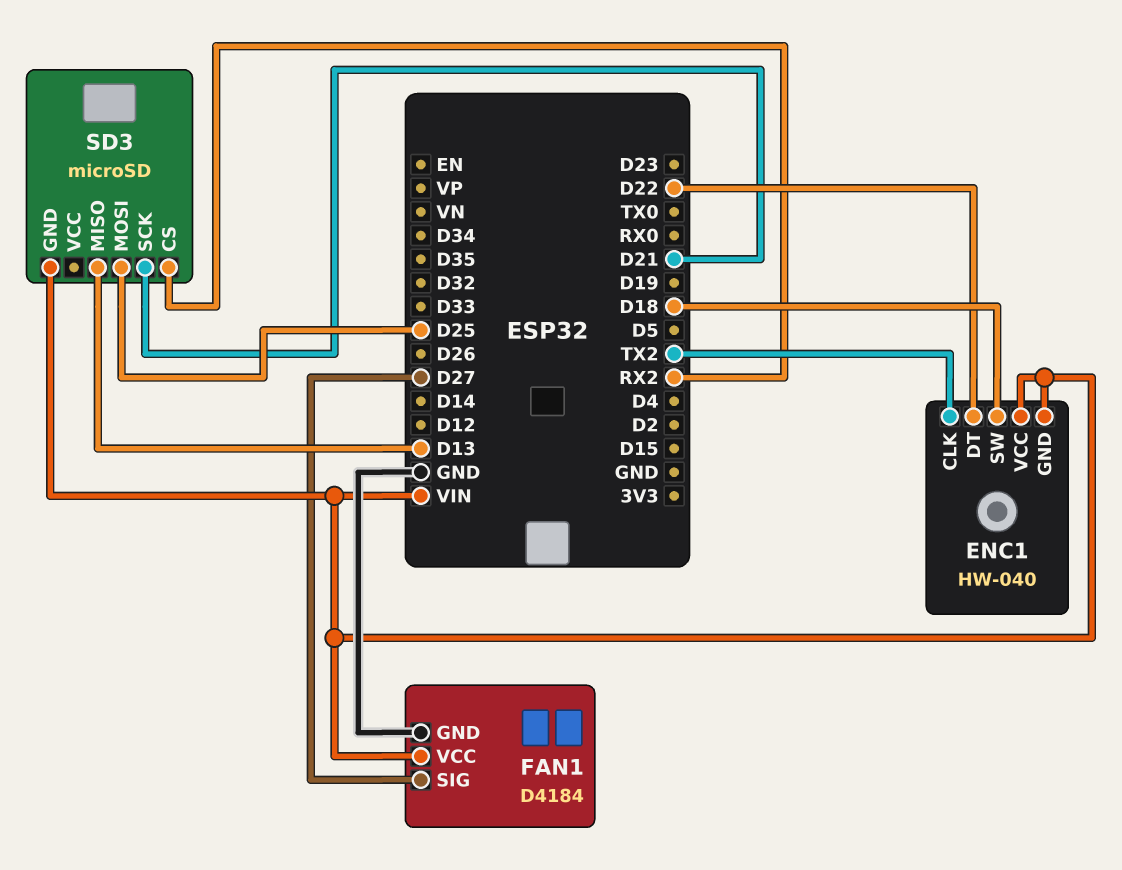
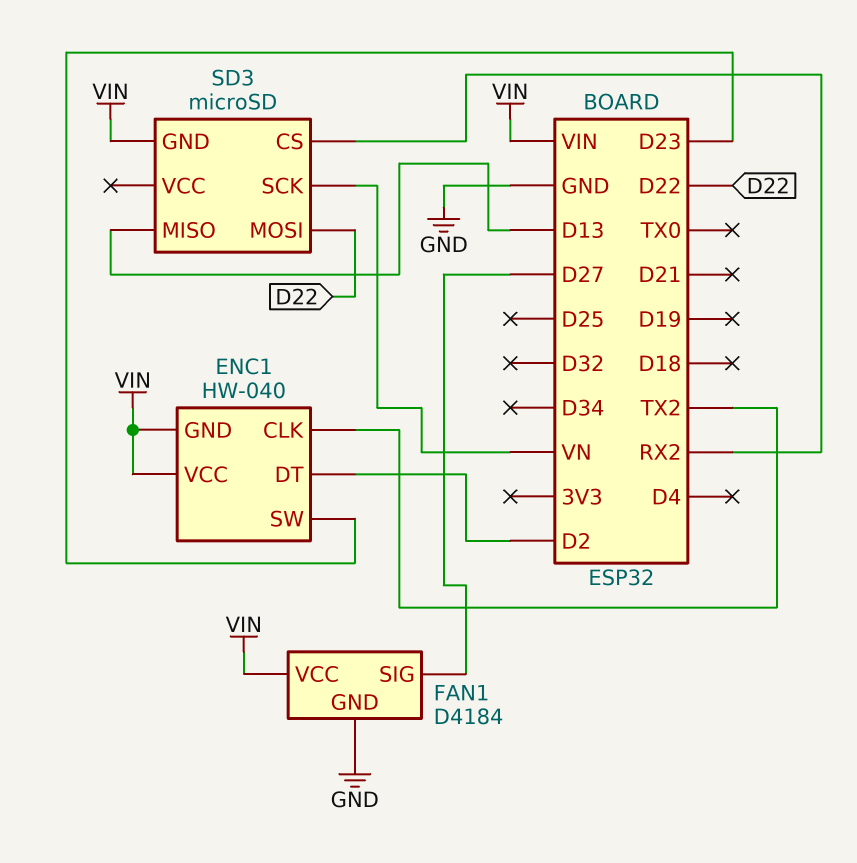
ENC1 pin DT: D22 -> D2
ENC1 pin SW: D18 -> D23
SD3 pin MOSI: D25 -> D22
SD3 pin SCK: D21 -> VN

